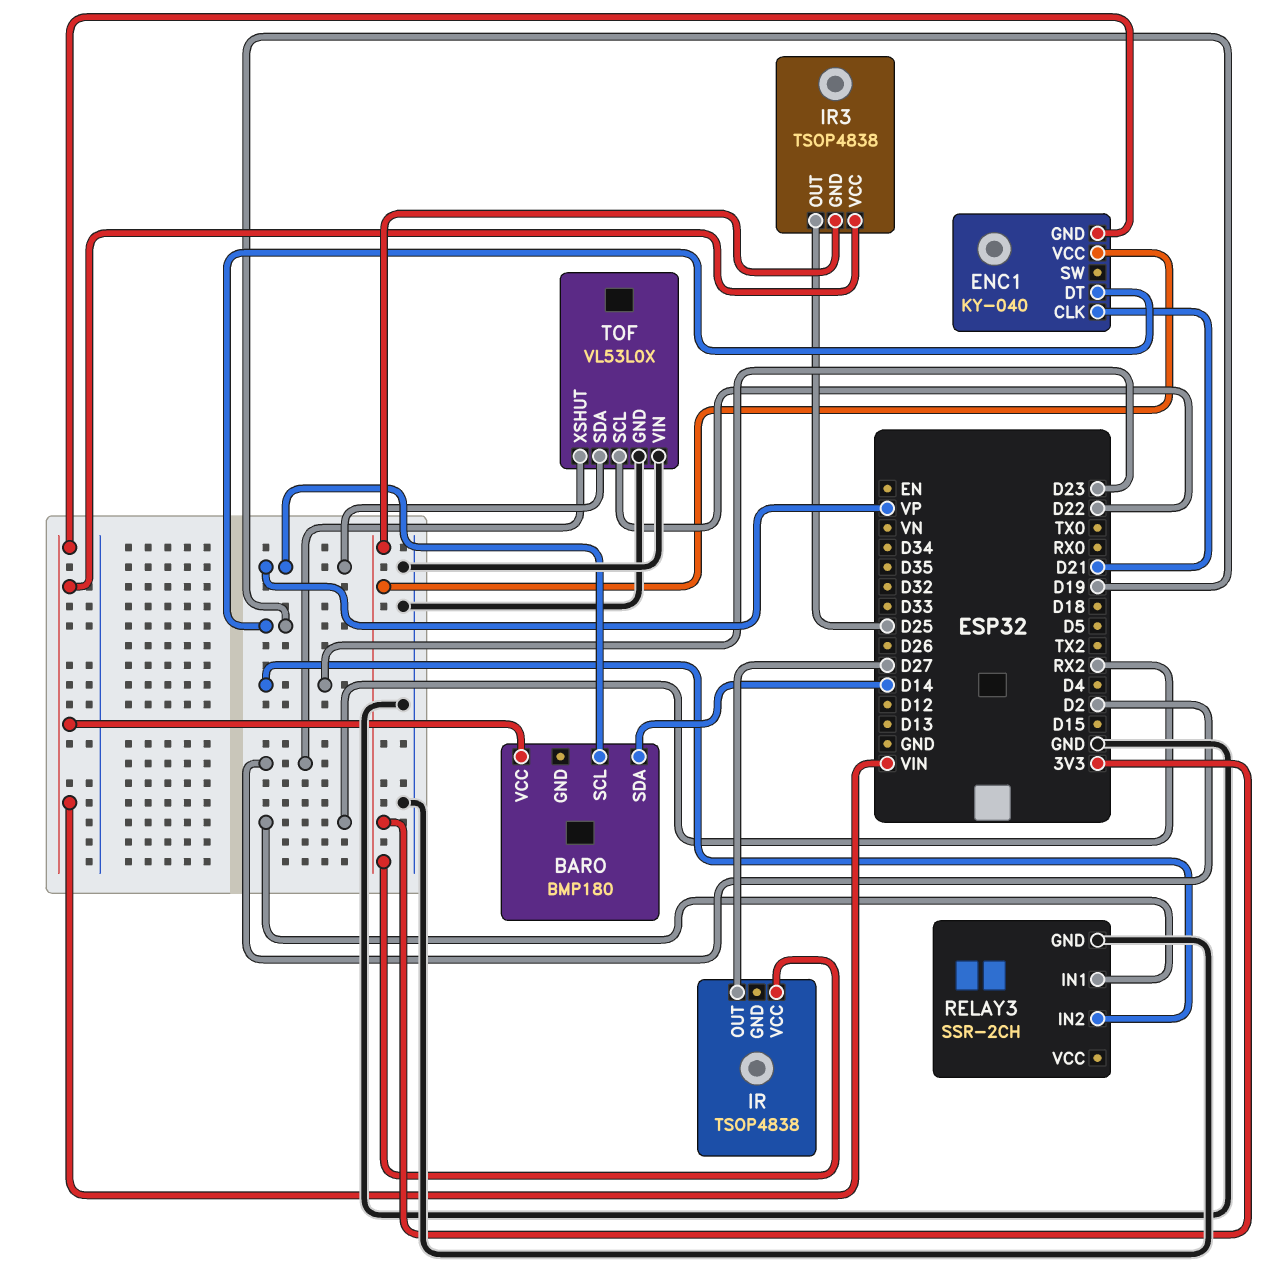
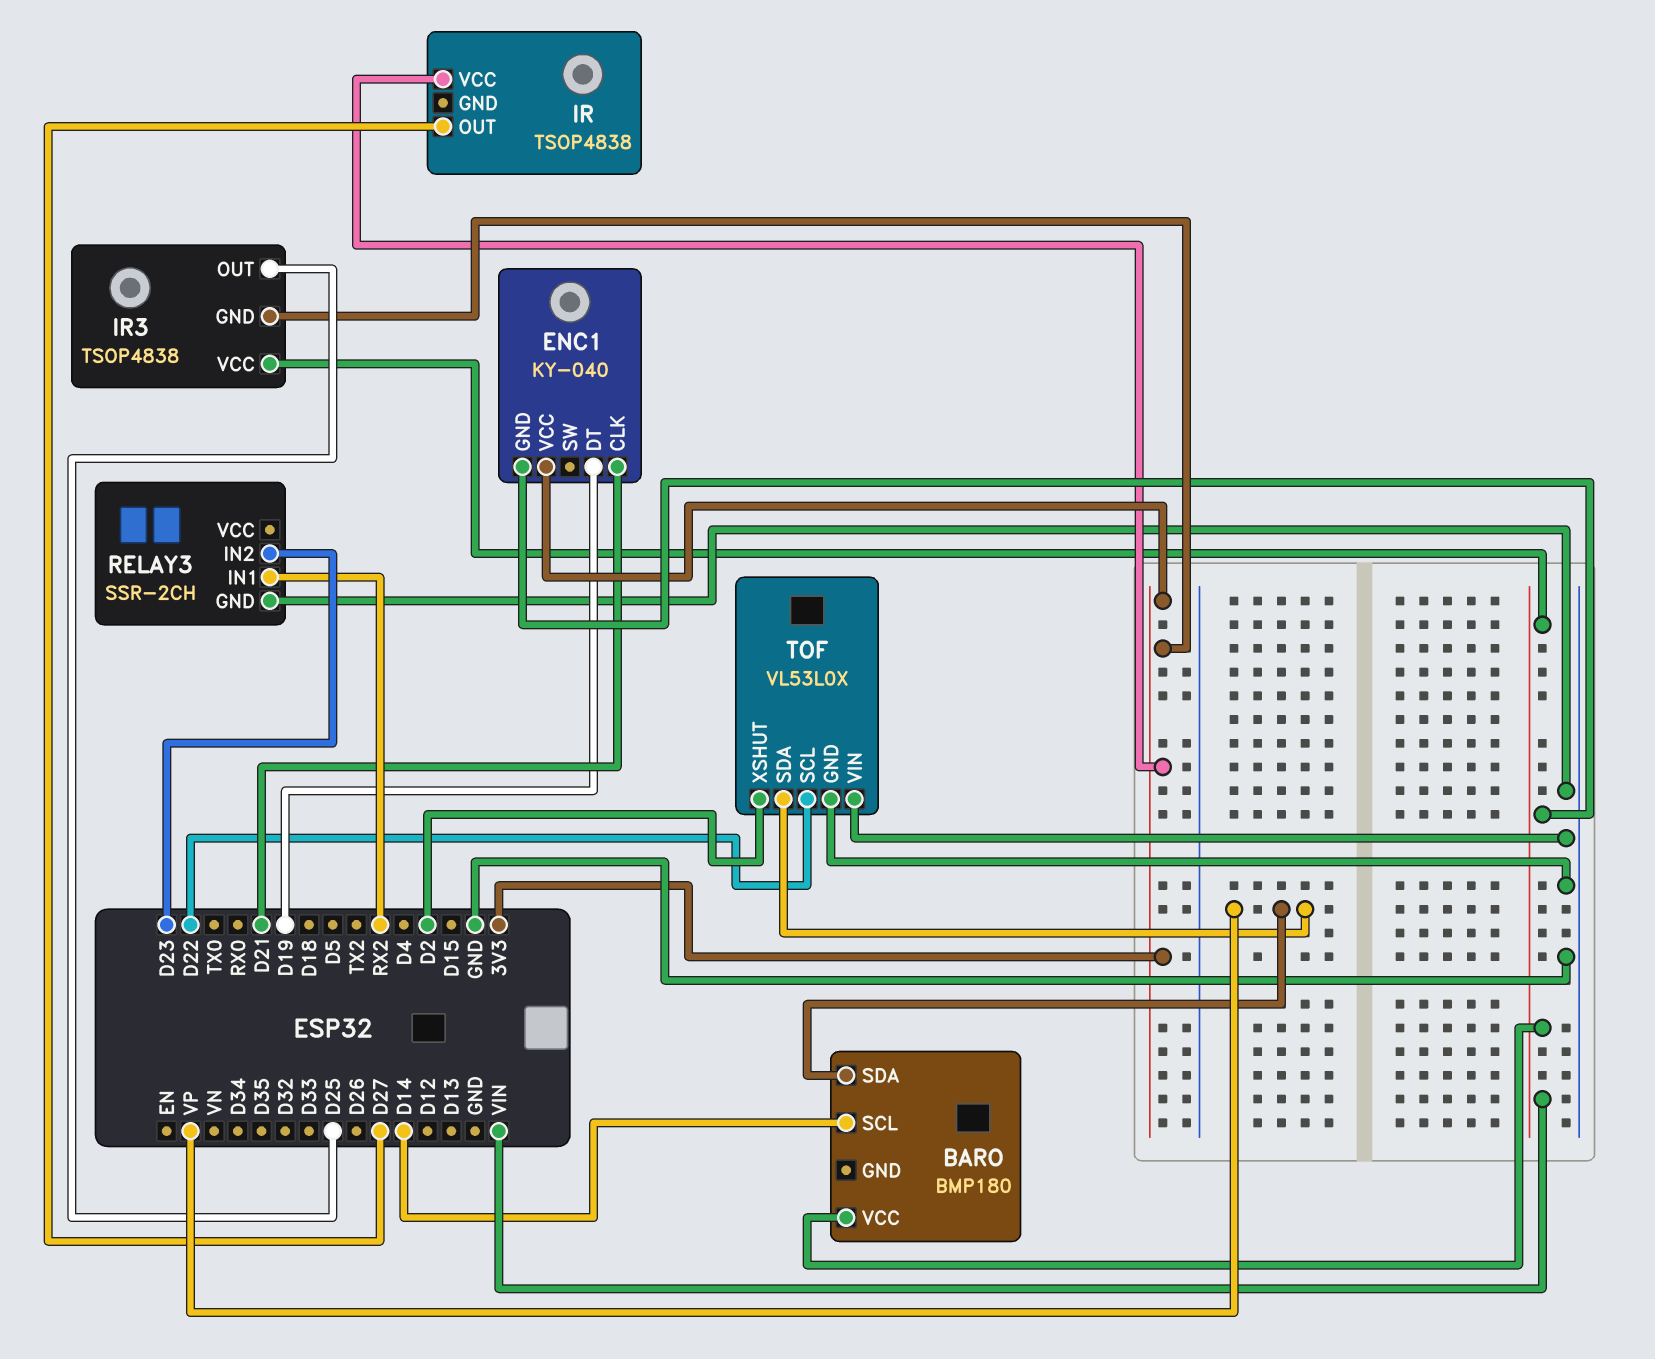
BARO pin SCL: VP -> D14
BARO pin SDA: D14 -> VP

